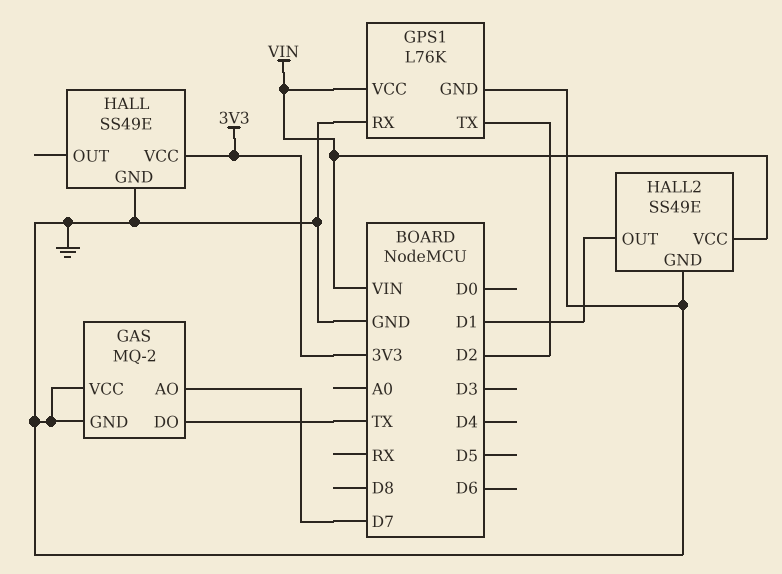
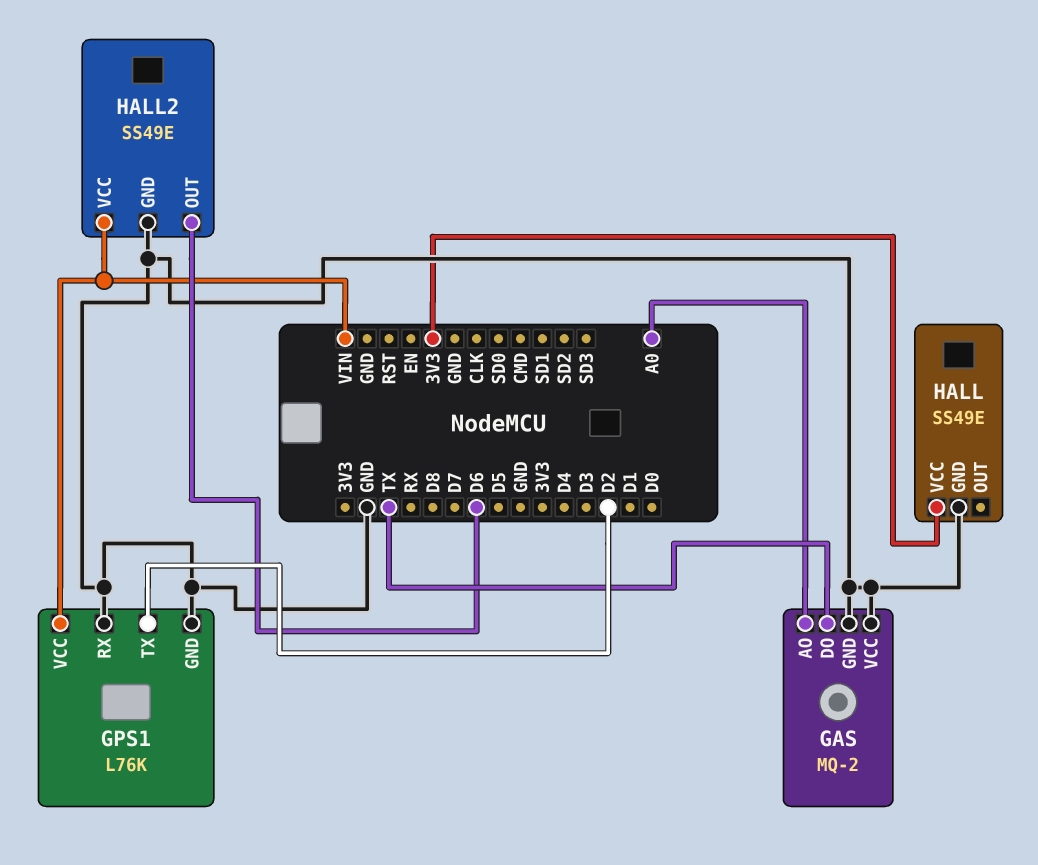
GAS pin AO: D7 -> A0
HALL2 pin OUT: D1 -> D6

